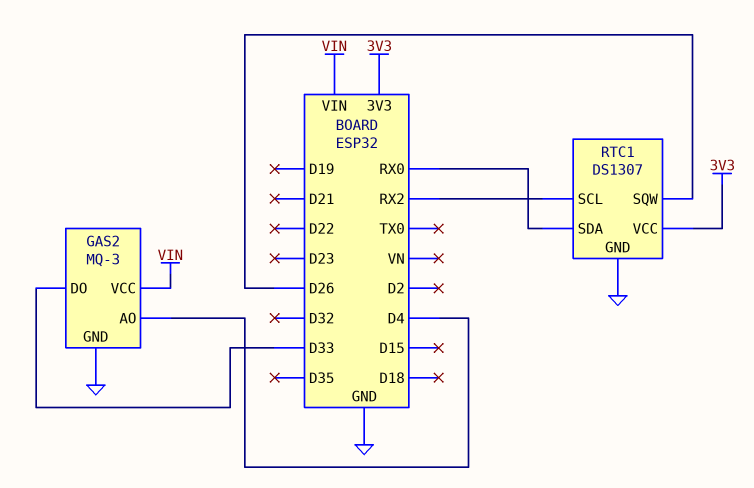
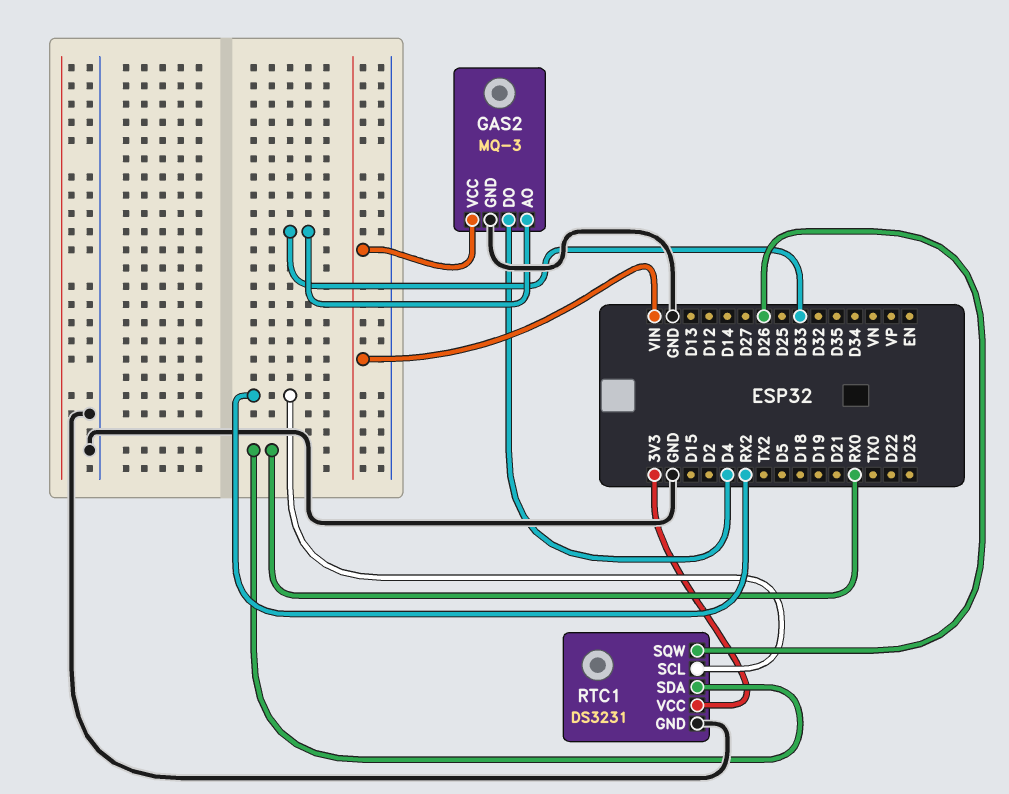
GAS2 pin AO: D4 -> D33
GAS2 pin DO: D33 -> D4
RTC1: DS1307 -> DS3231

